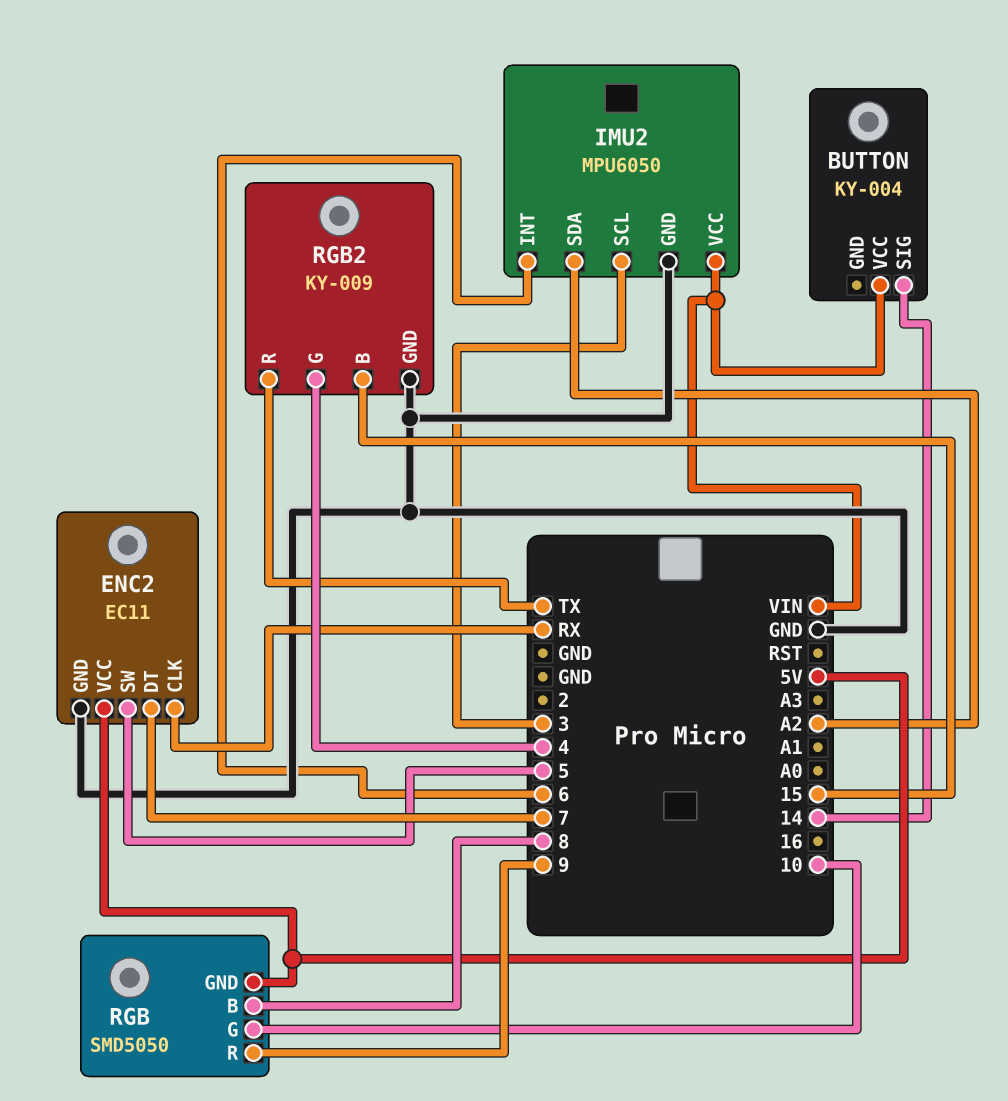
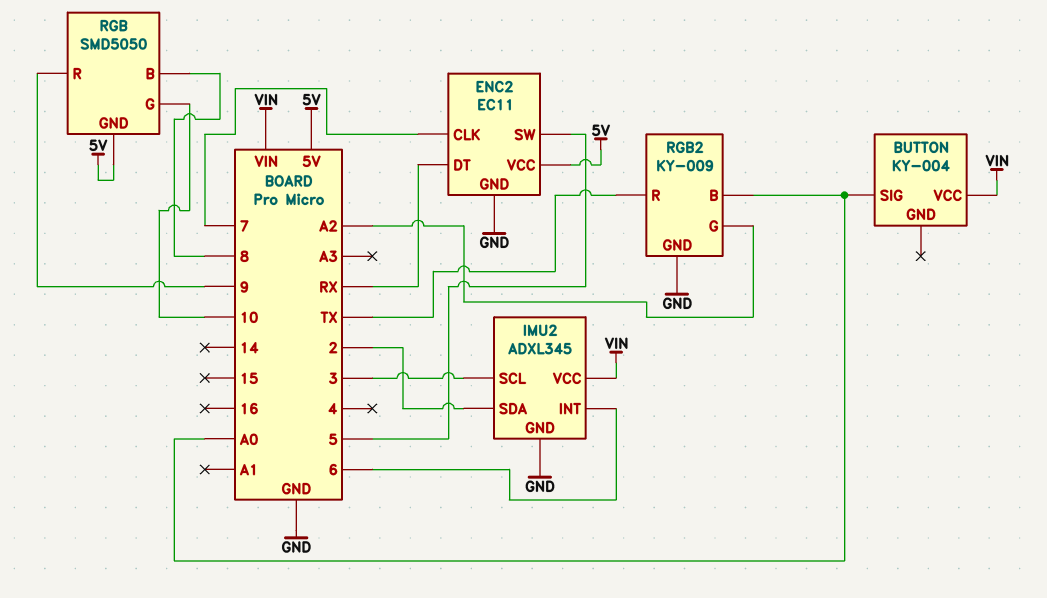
BUTTON pin SIG: 14 -> A0
ENC2 pin CLK: RX -> 7
ENC2 pin DT: 7 -> RX
IMU2: MPU6050 -> ADXL345
IMU2 pin SDA: A2 -> 2
RGB2 pin B: 15 -> A0
RGB2 pin G: 4 -> A2

